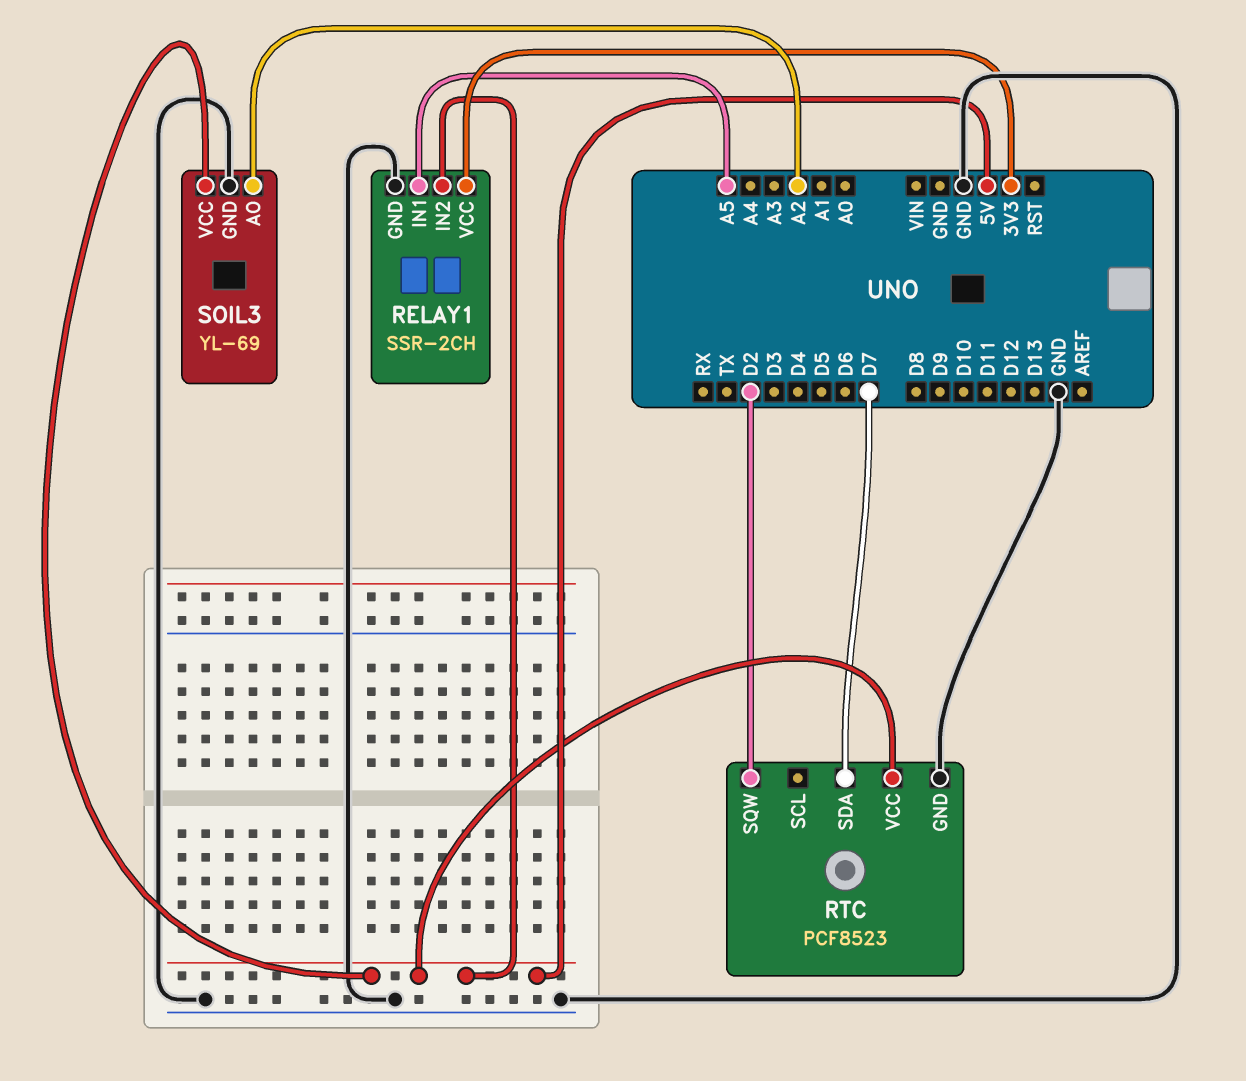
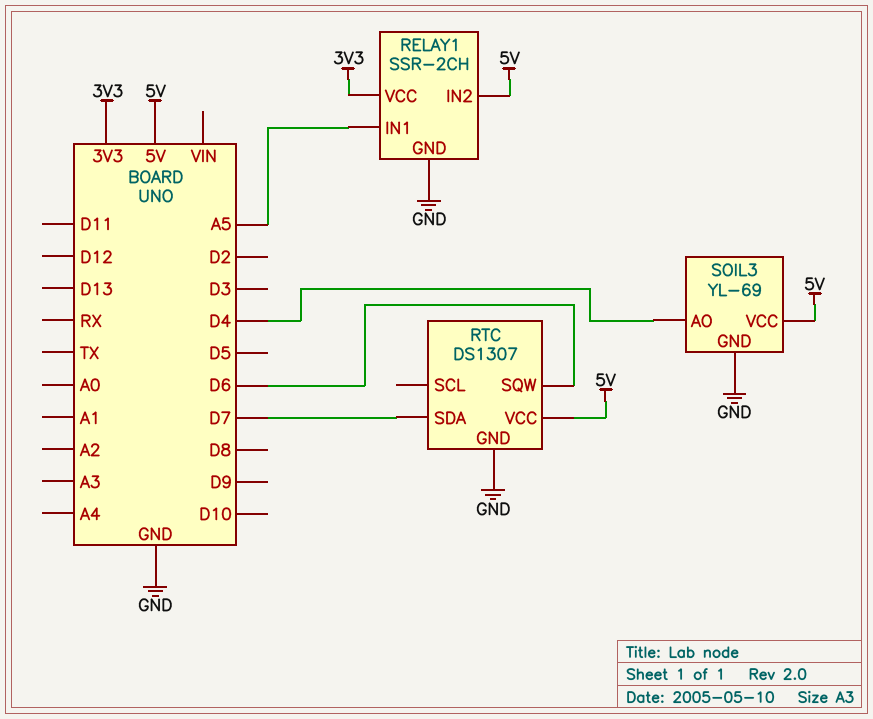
RTC: PCF8523 -> DS1307
RTC pin SQW: D2 -> D6
SOIL3 pin AO: A2 -> D4

